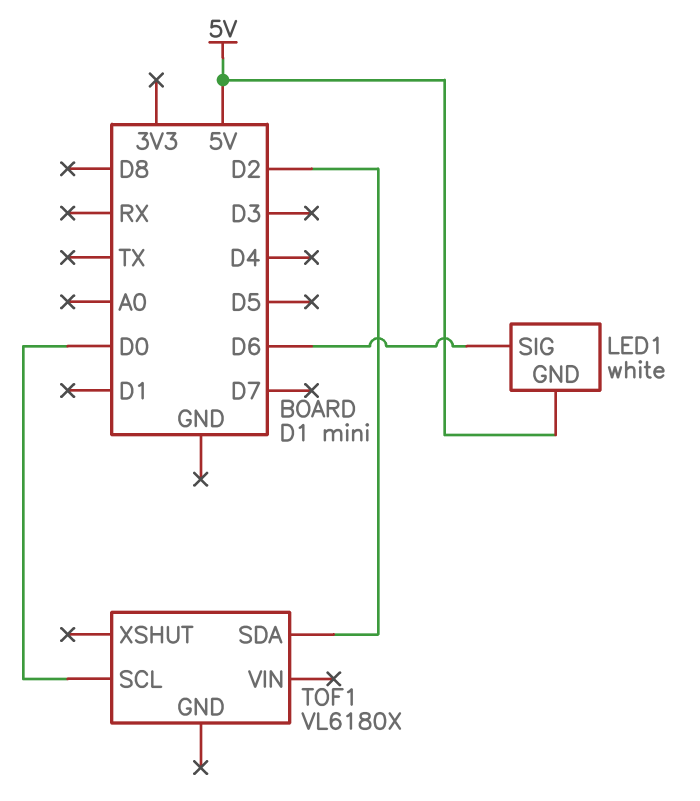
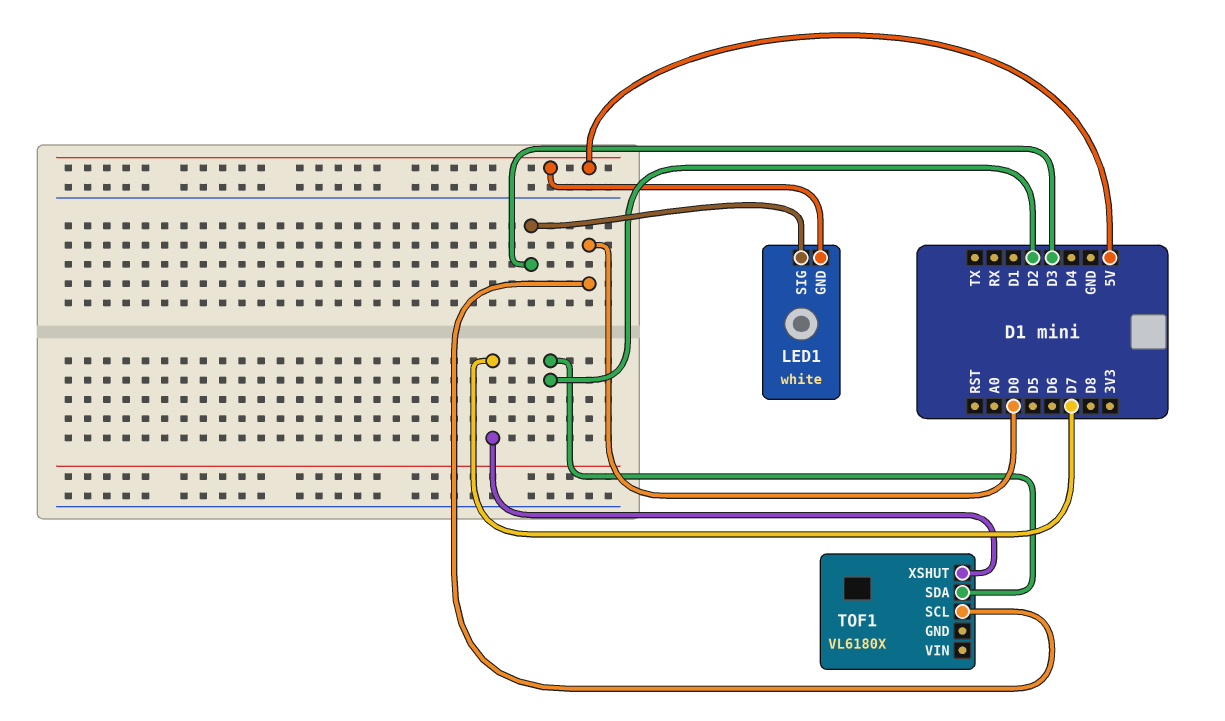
LED1 pin SIG: D6 -> D3
TOF1 pin XSHUT: none -> D7

